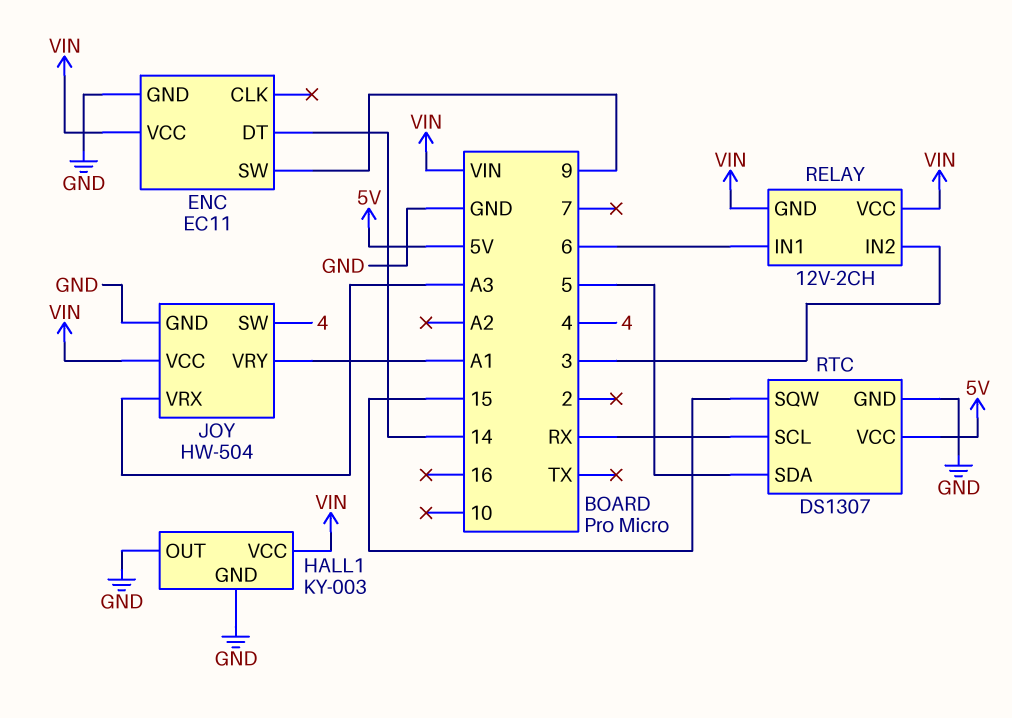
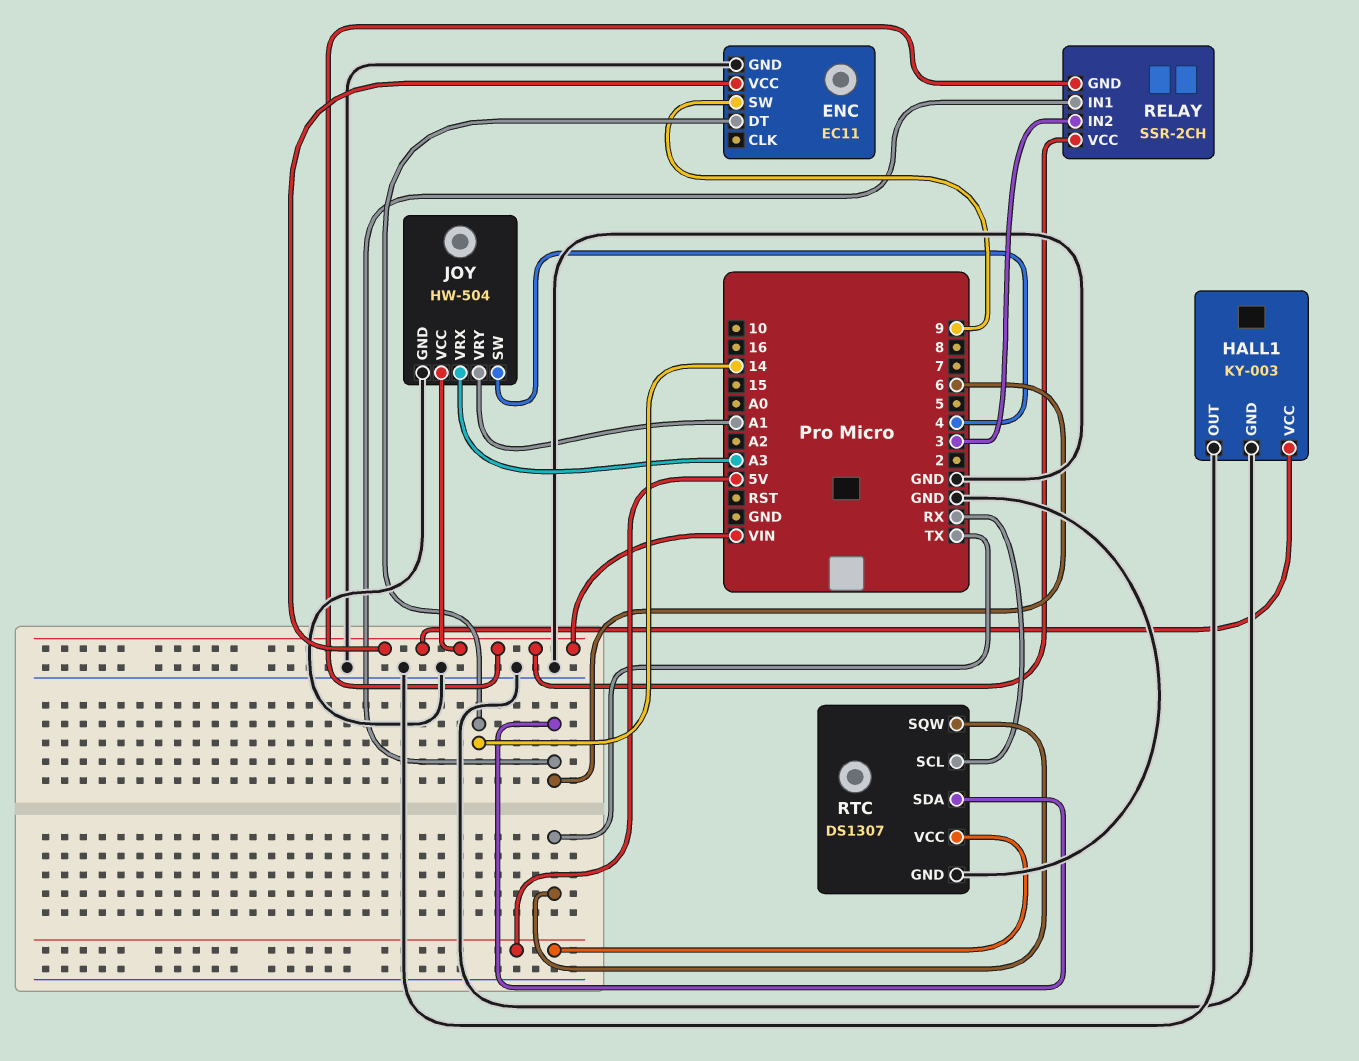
RELAY: 12V-2CH -> SSR-2CH
RTC pin SDA: 5 -> 6
RTC pin SQW: 15 -> TX

